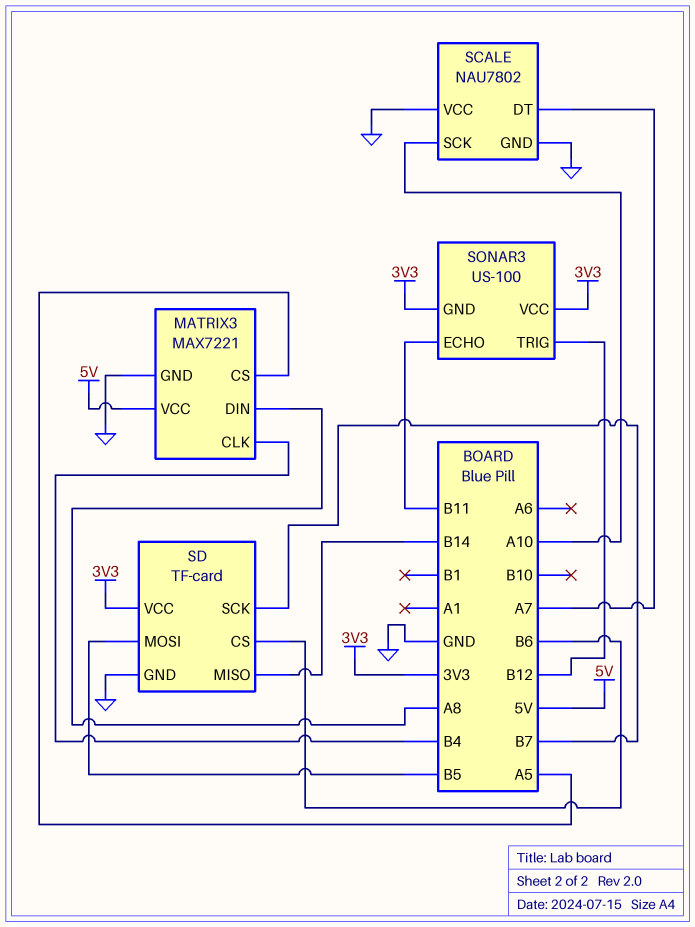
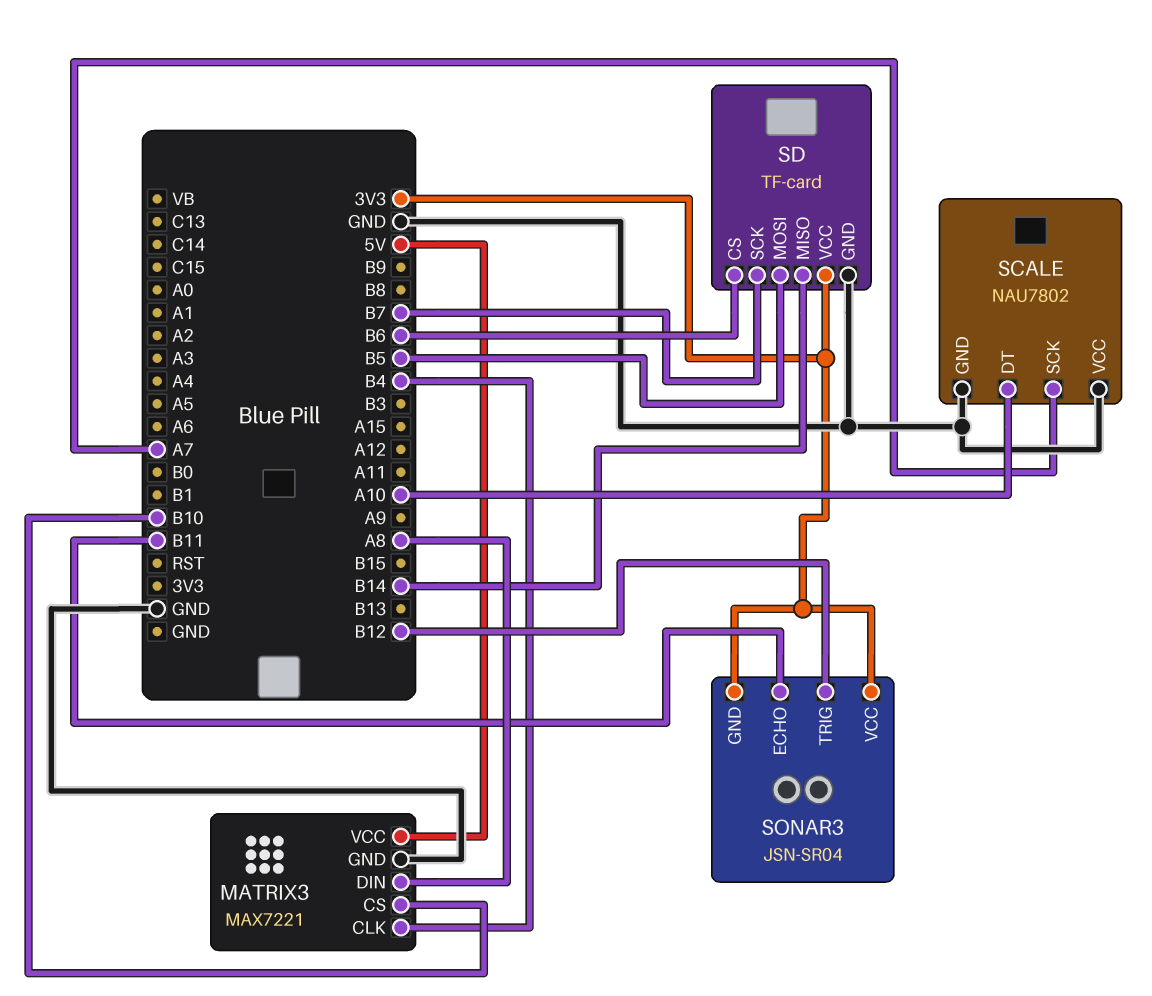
MATRIX3 pin CS: A5 -> B10
SCALE pin DT: A7 -> A10
SCALE pin SCK: A10 -> A7
SONAR3: US-100 -> JSN-SR04

